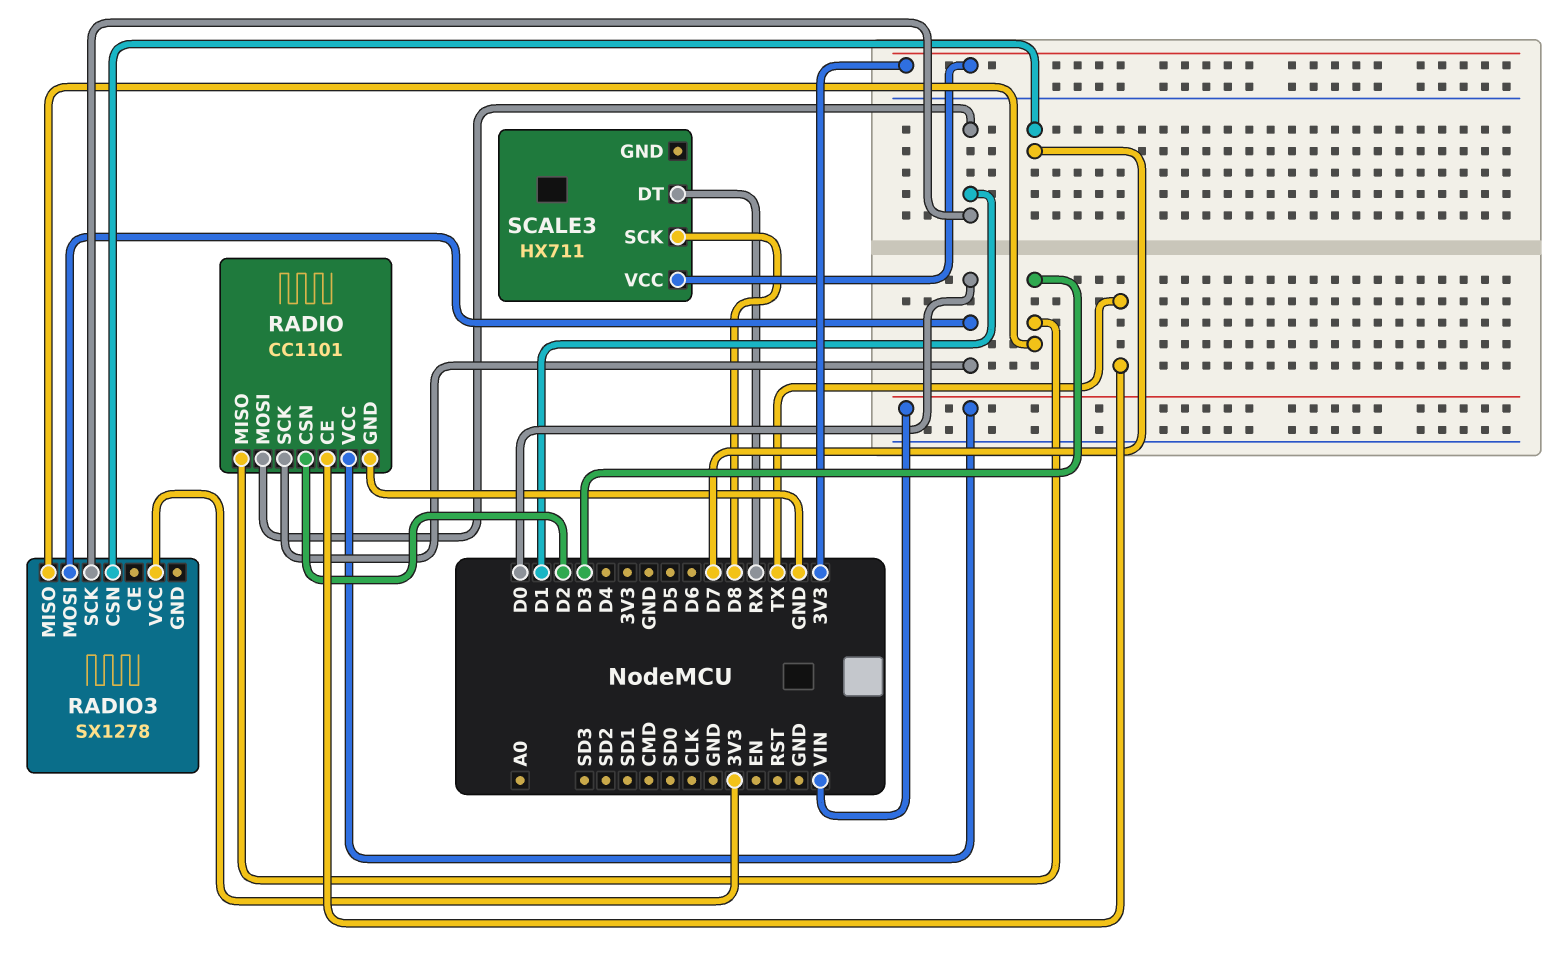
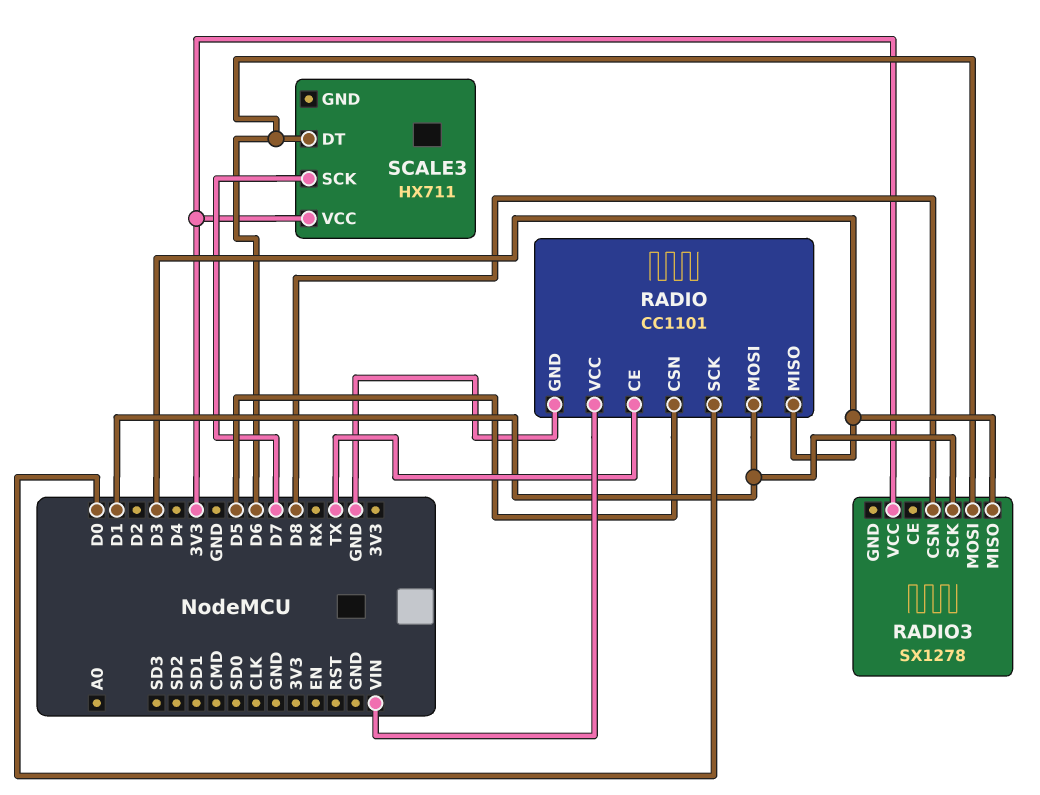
RADIO pin CSN: D2 -> D5
RADIO3 pin CSN: D7 -> D8
RADIO3 pin MOSI: D0 -> D6
SCALE3 pin DT: RX -> D6
SCALE3 pin SCK: D8 -> D7

